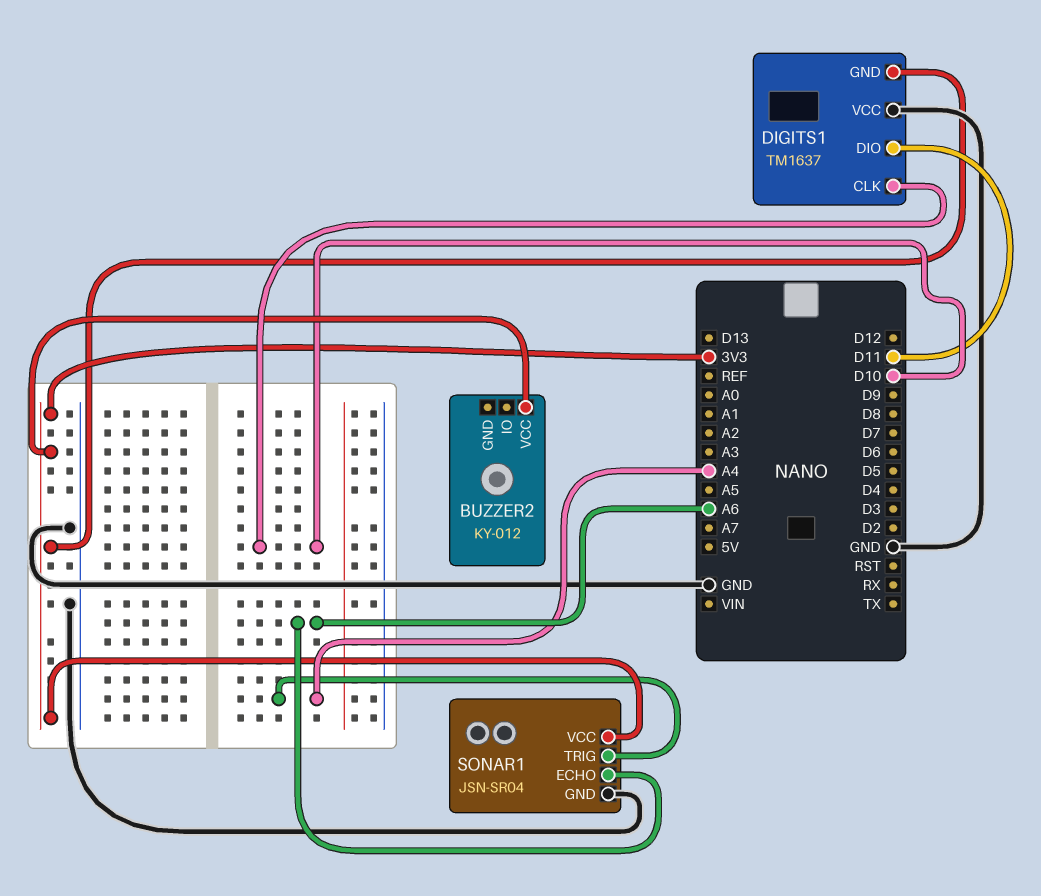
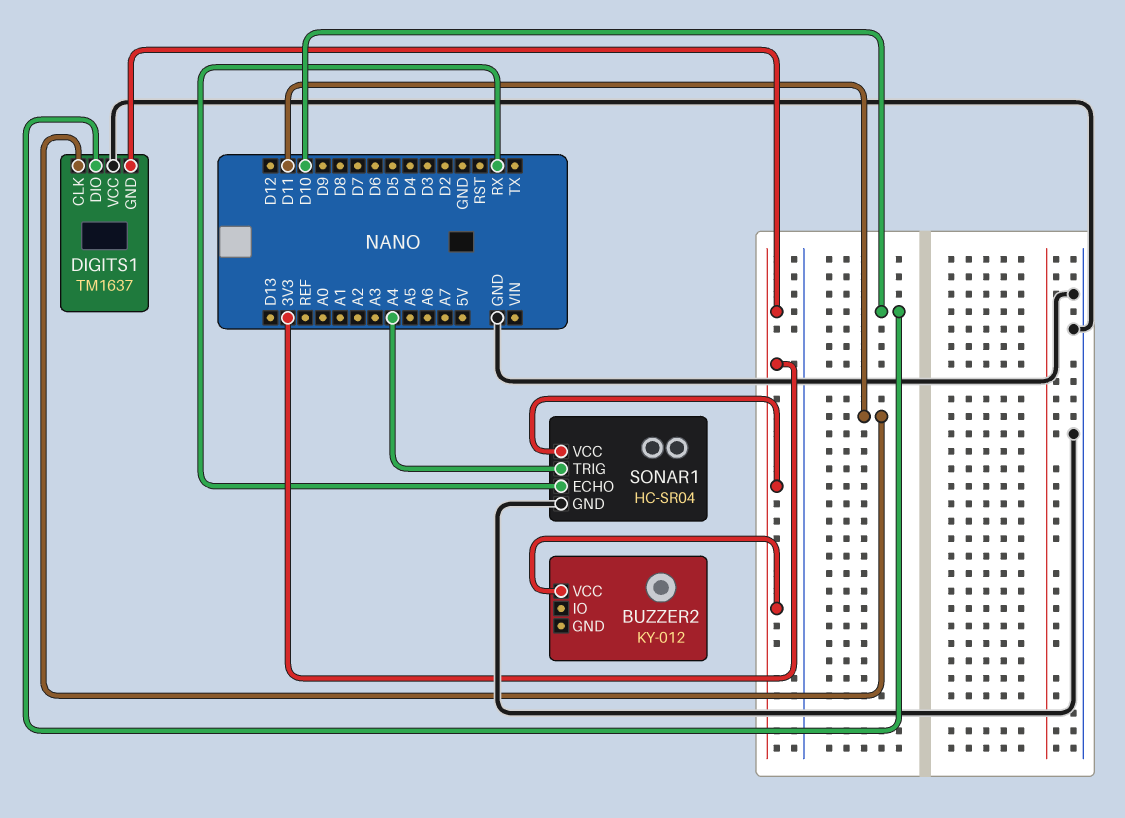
DIGITS1 pin CLK: D10 -> D11
DIGITS1 pin DIO: D11 -> D10
SONAR1: JSN-SR04 -> HC-SR04
SONAR1 pin ECHO: A6 -> RX

